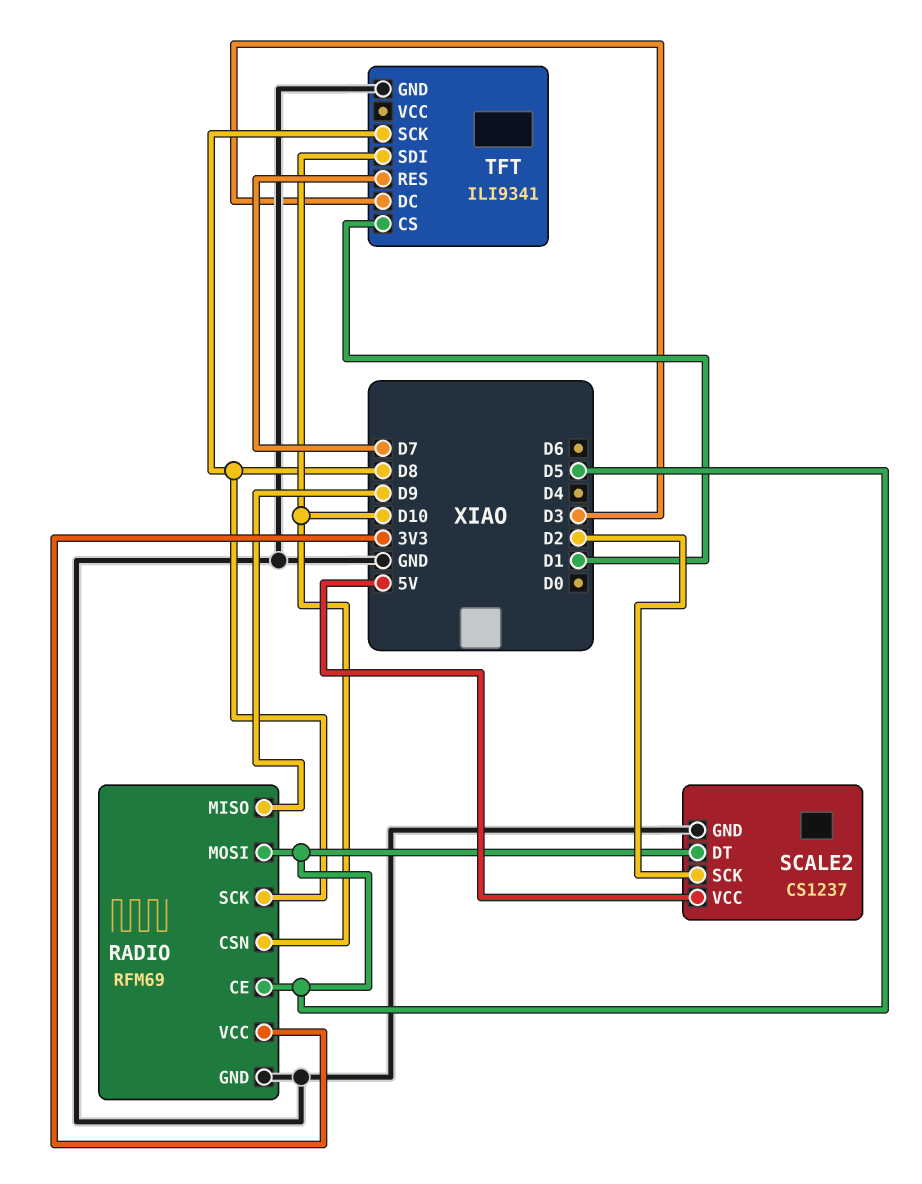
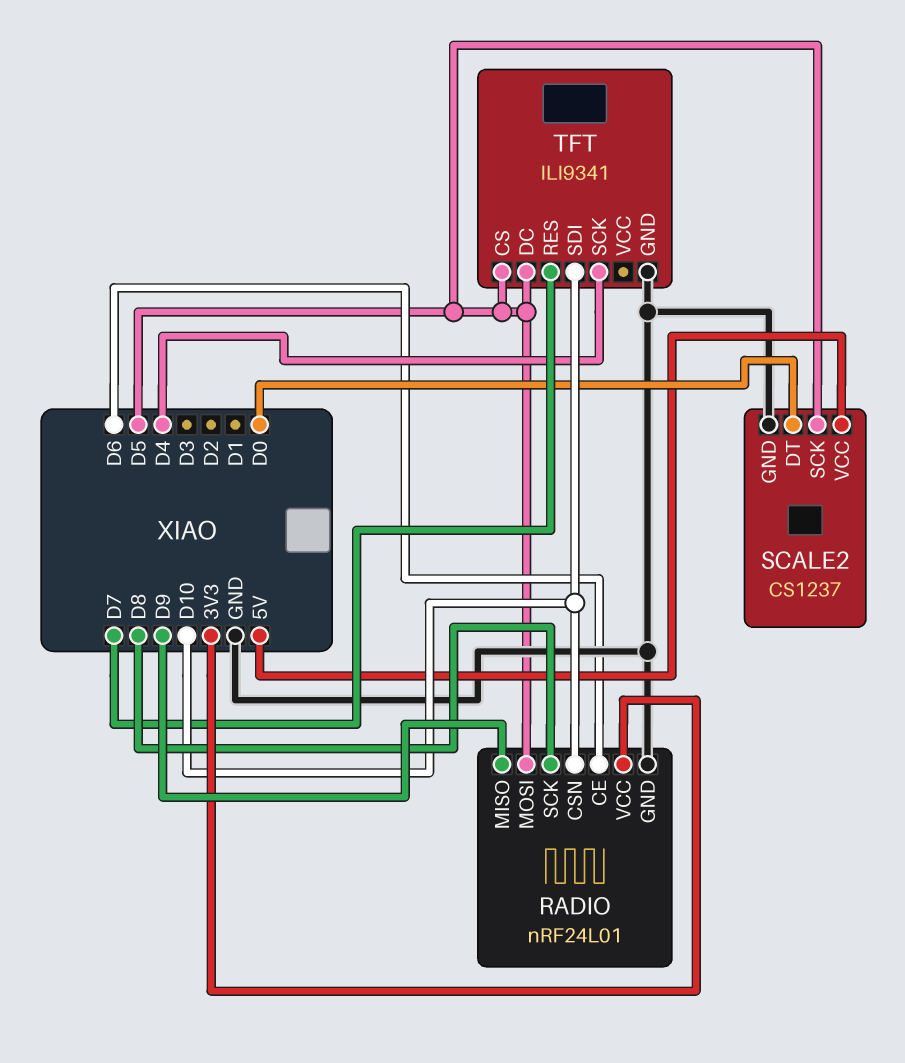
RADIO: RFM69 -> nRF24L01
RADIO pin CE: D5 -> D6
SCALE2 pin DT: D5 -> D0
SCALE2 pin SCK: D2 -> D5
TFT pin CS: D1 -> D5
TFT pin DC: D3 -> D5
TFT pin SCK: D8 -> D4

